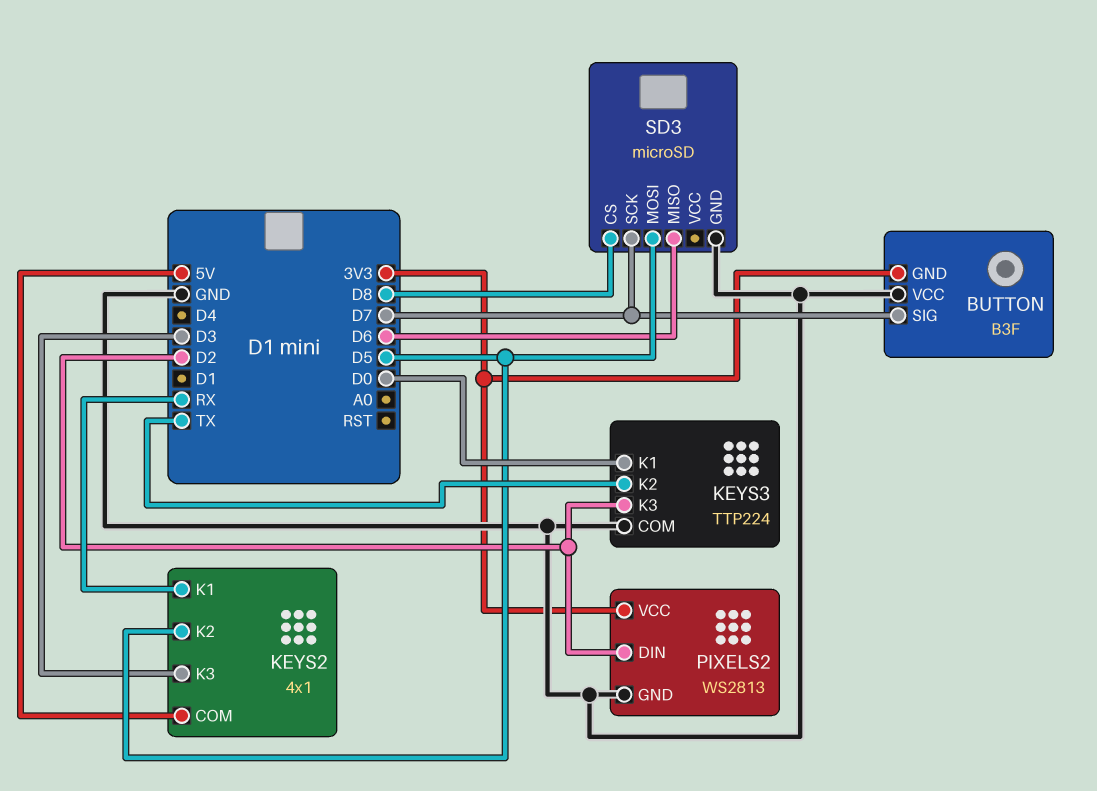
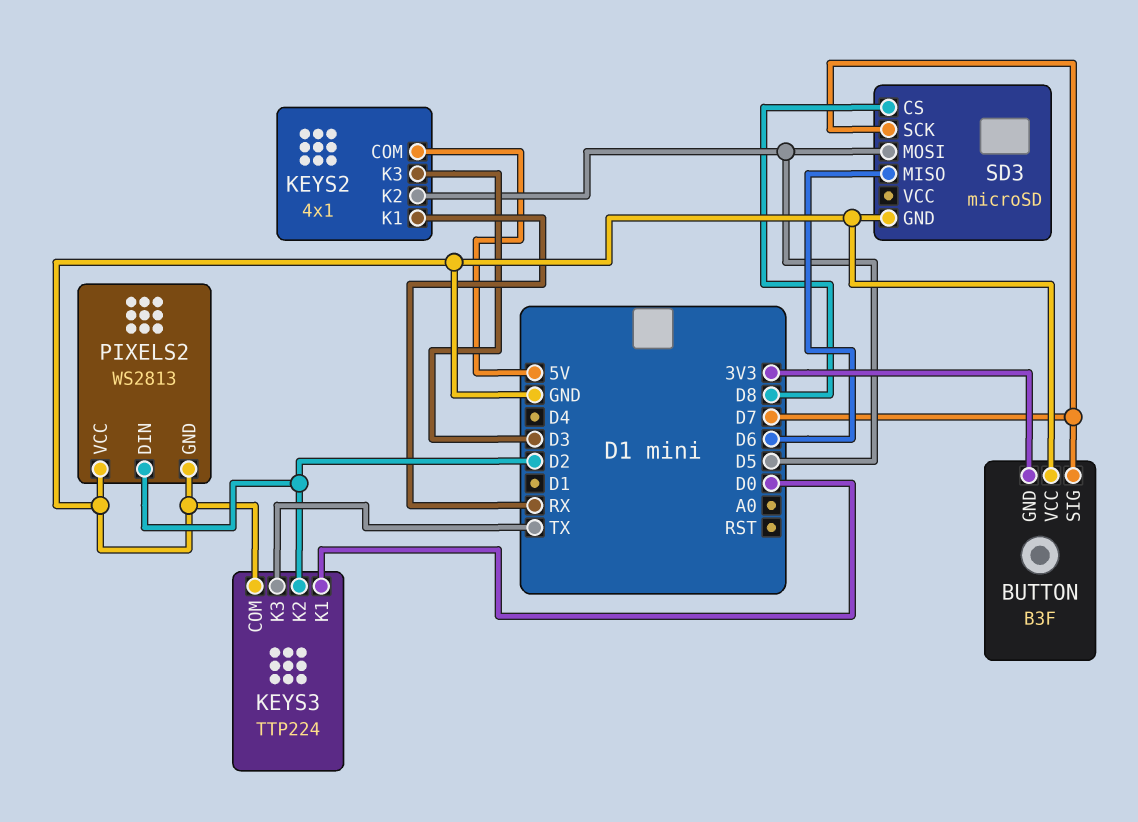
KEYS3 pin K2: TX -> D2
KEYS3 pin K3: D2 -> TX
PIXELS2 pin VCC: 3V3 -> GND

